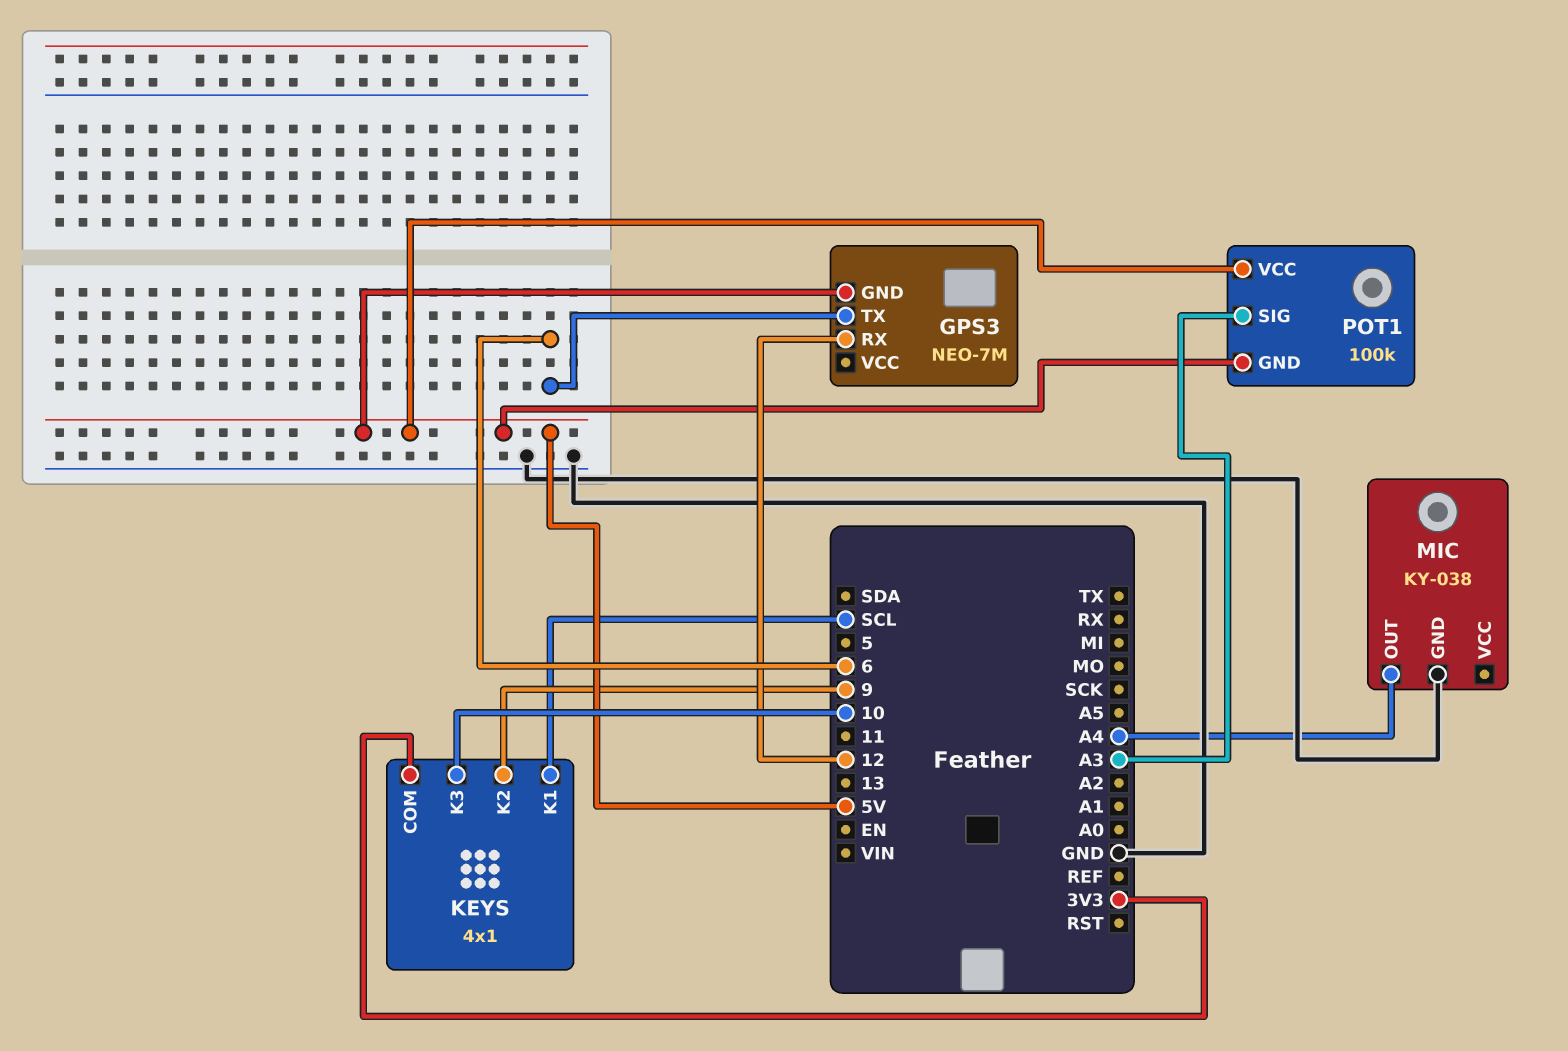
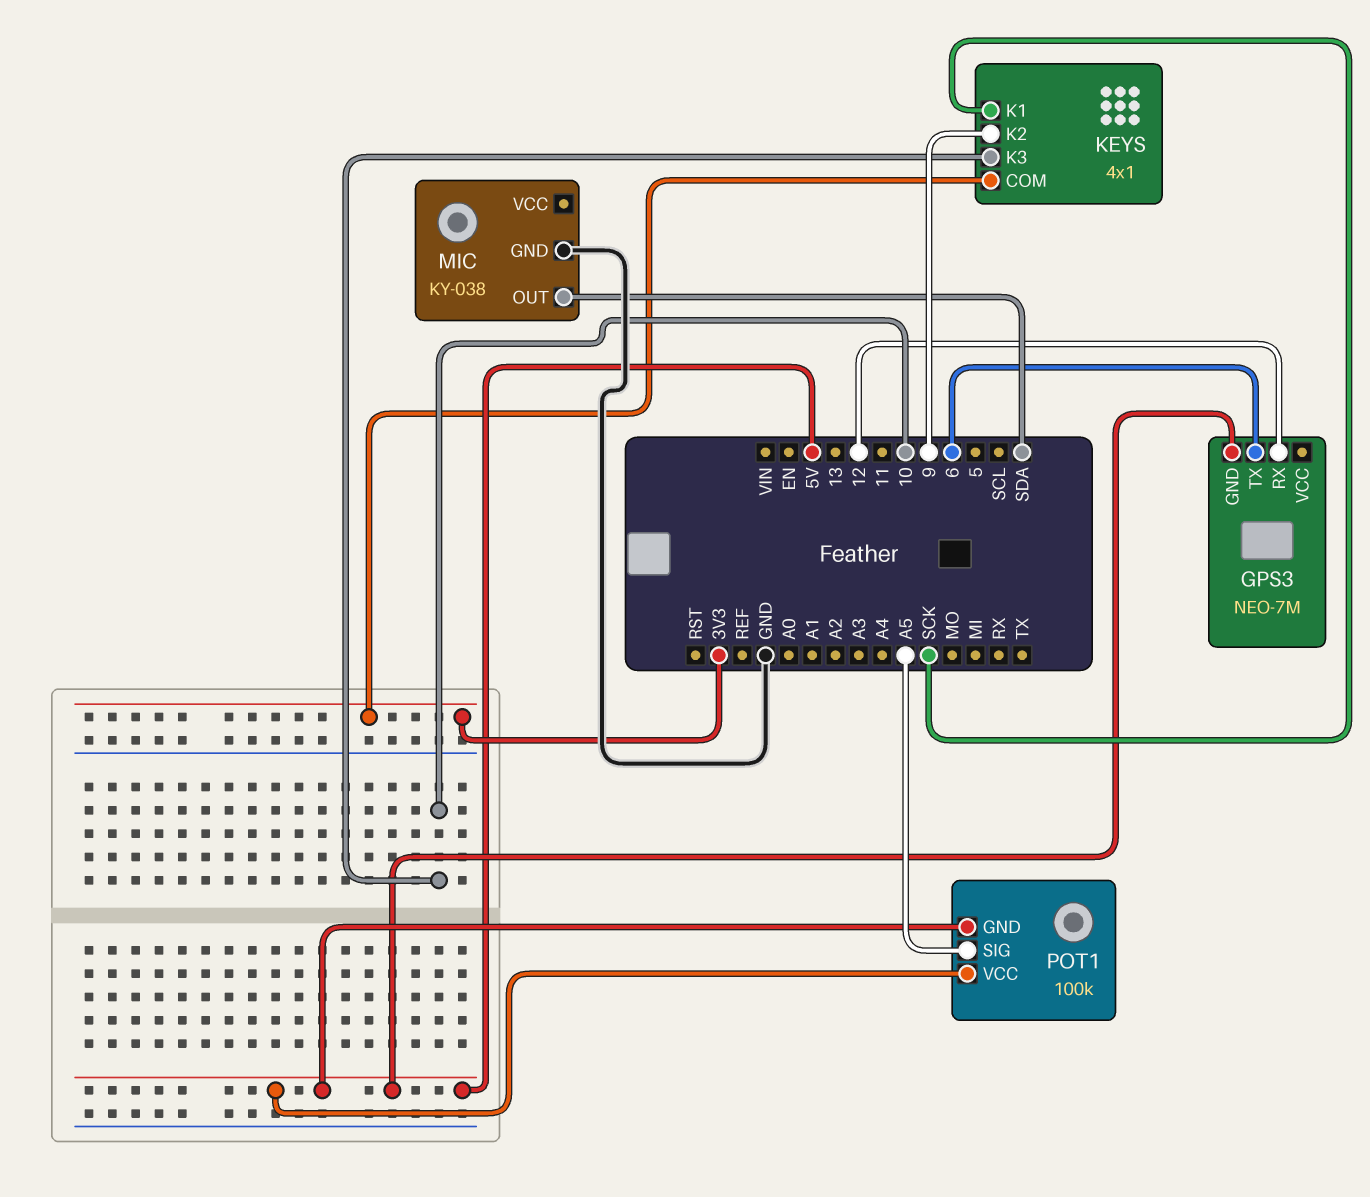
KEYS pin K1: SCL -> SCK
MIC pin OUT: A4 -> SDA
POT1 pin SIG: A3 -> A5

